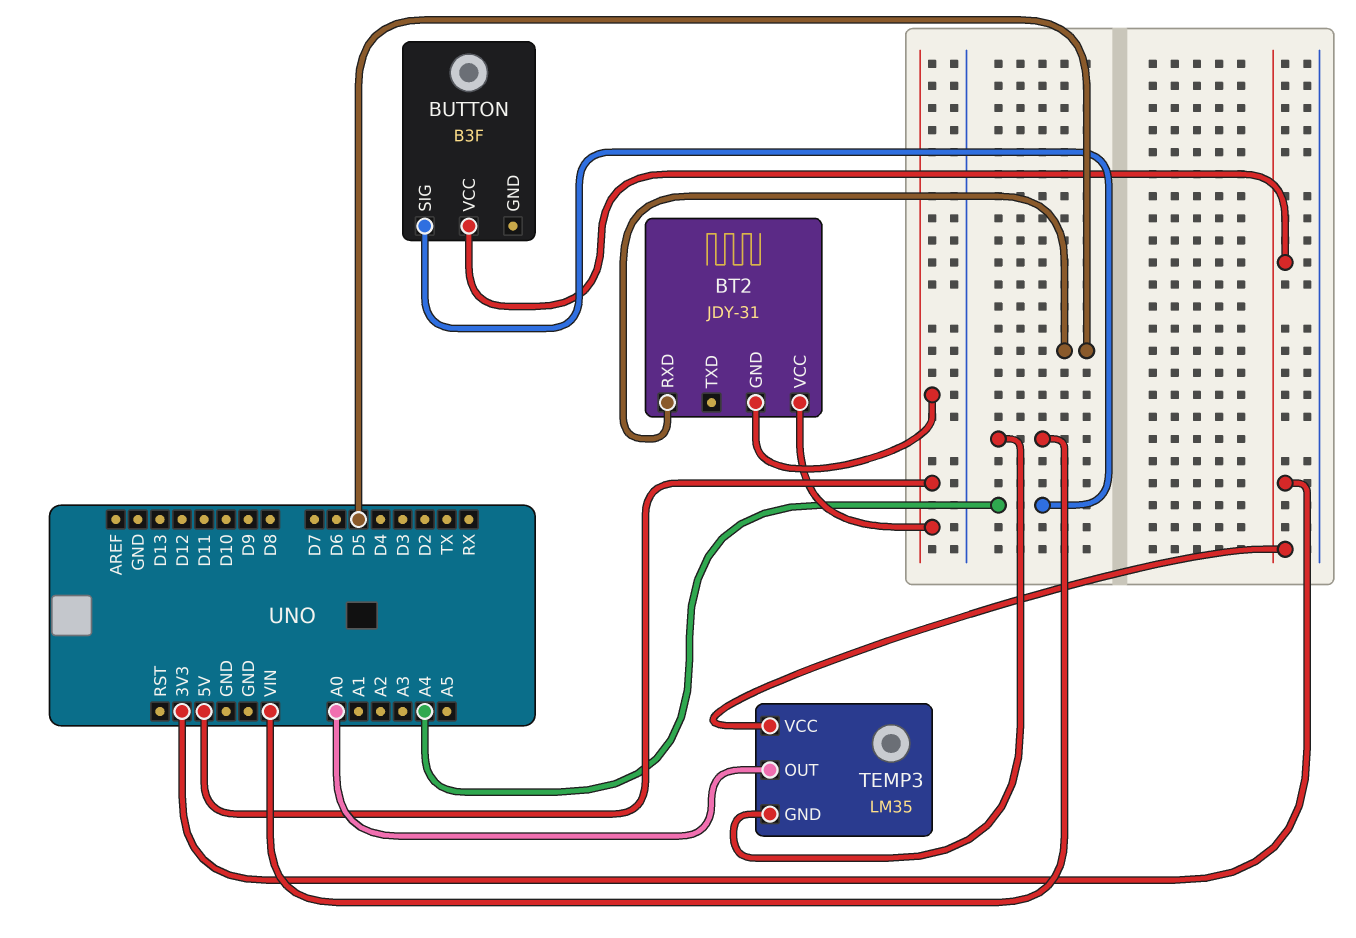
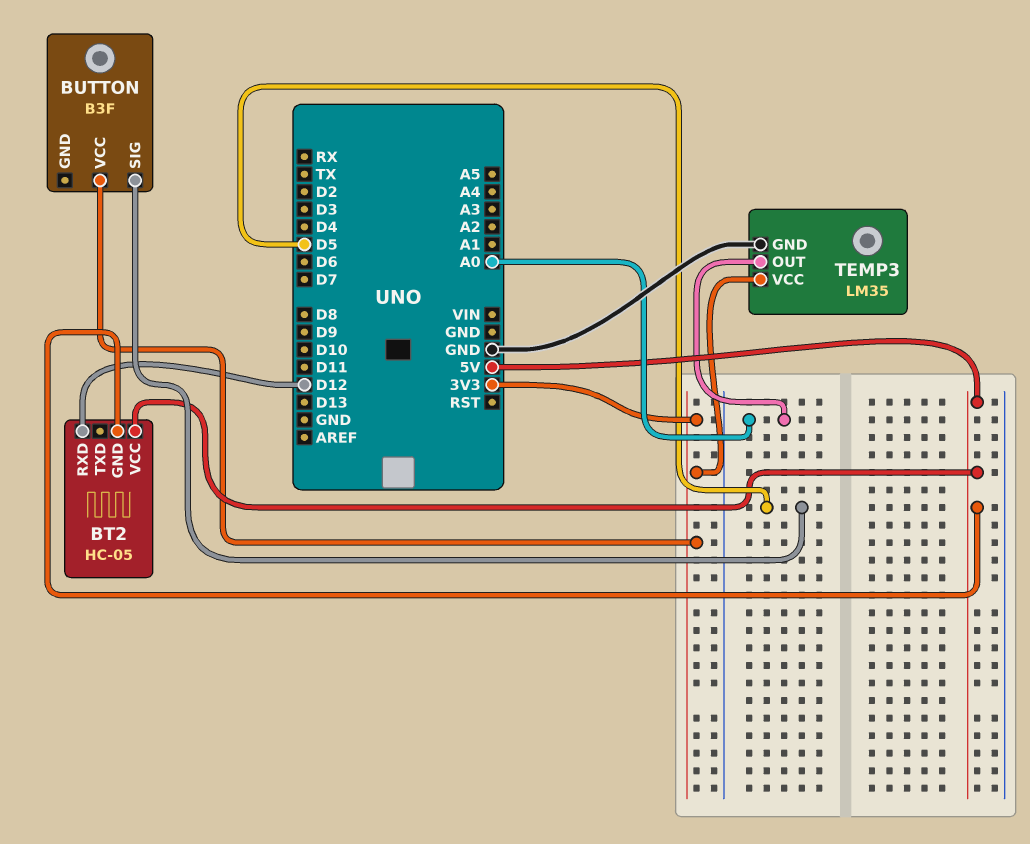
BT2: JDY-31 -> HC-05
BT2 pin RXD: D5 -> D12
BUTTON pin SIG: A4 -> D5
TEMP3 pin GND: VIN -> GND

